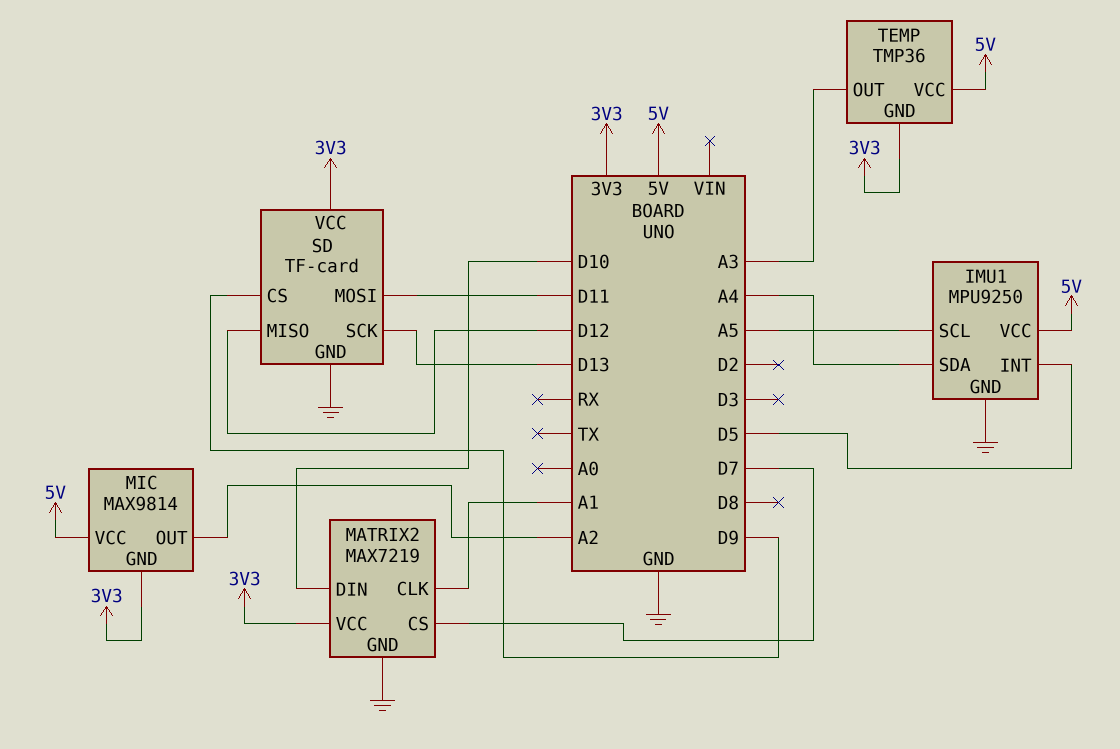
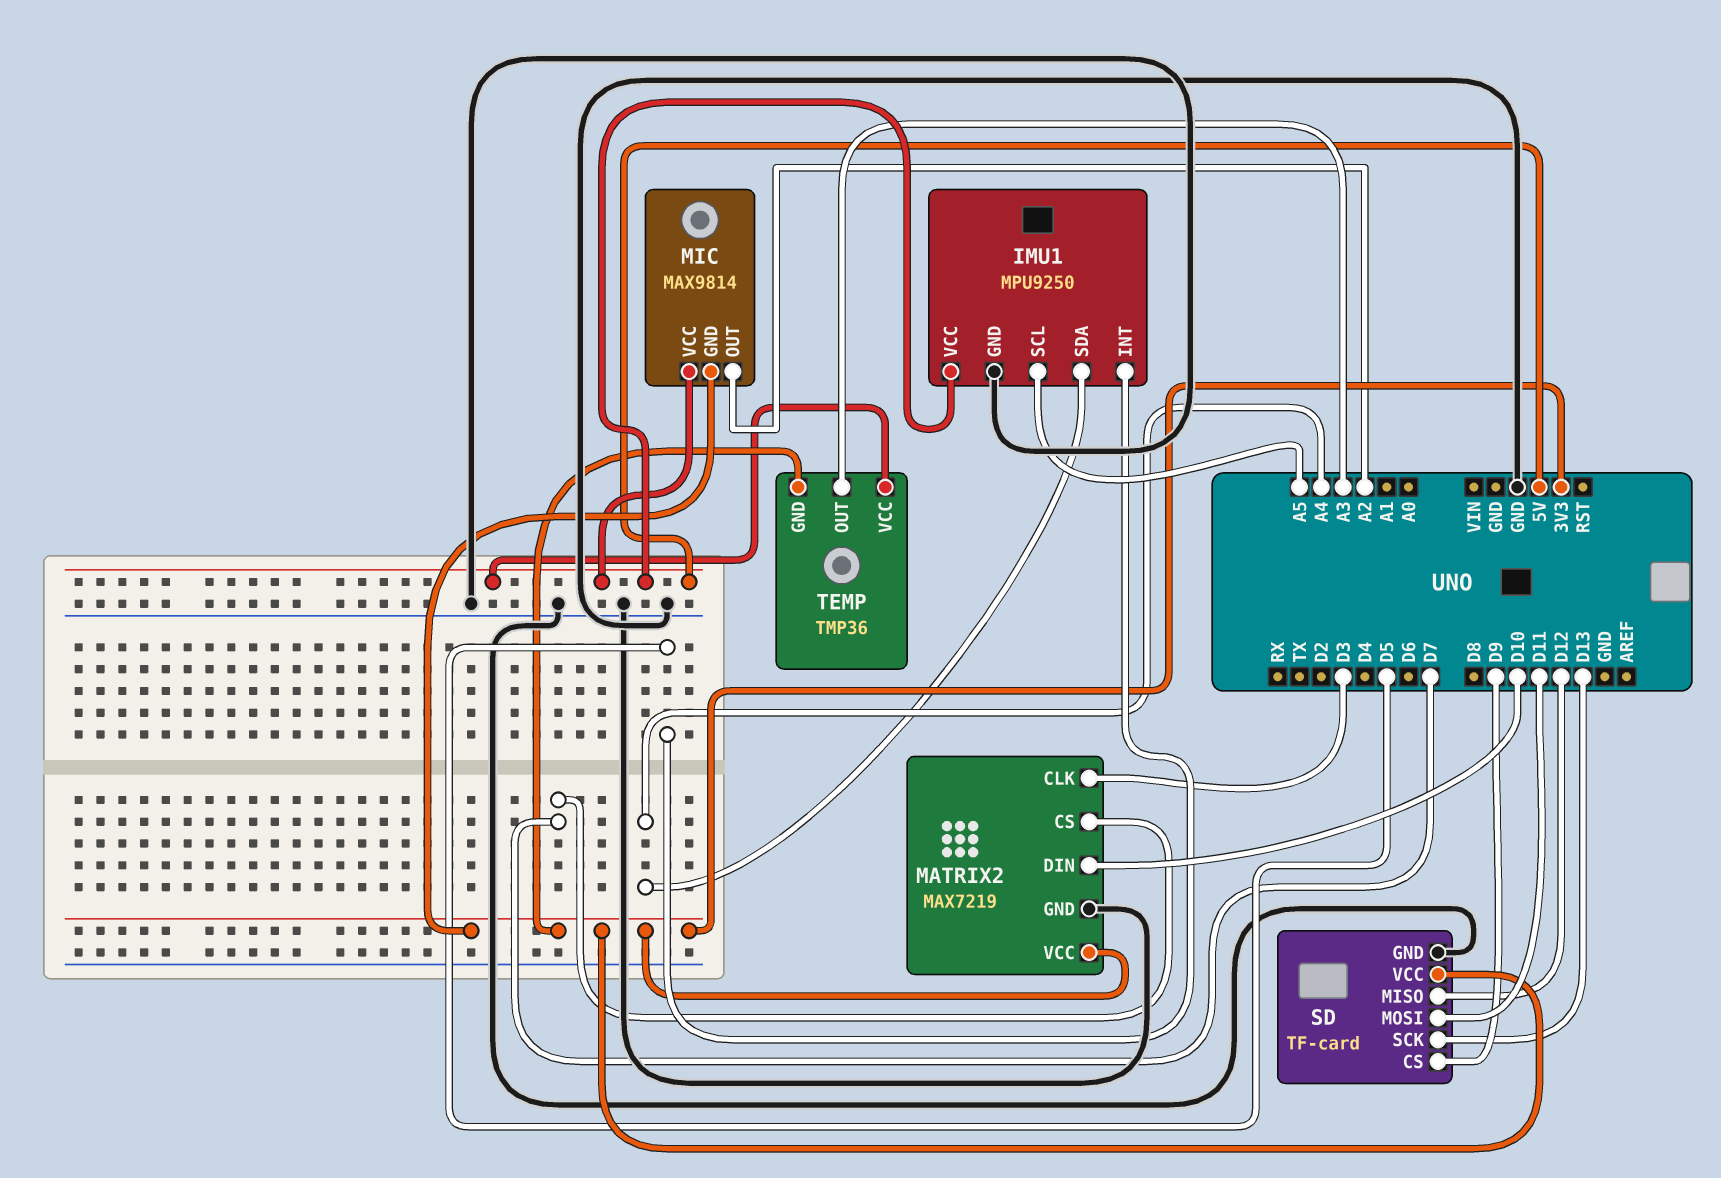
MATRIX2 pin CLK: A1 -> D3

